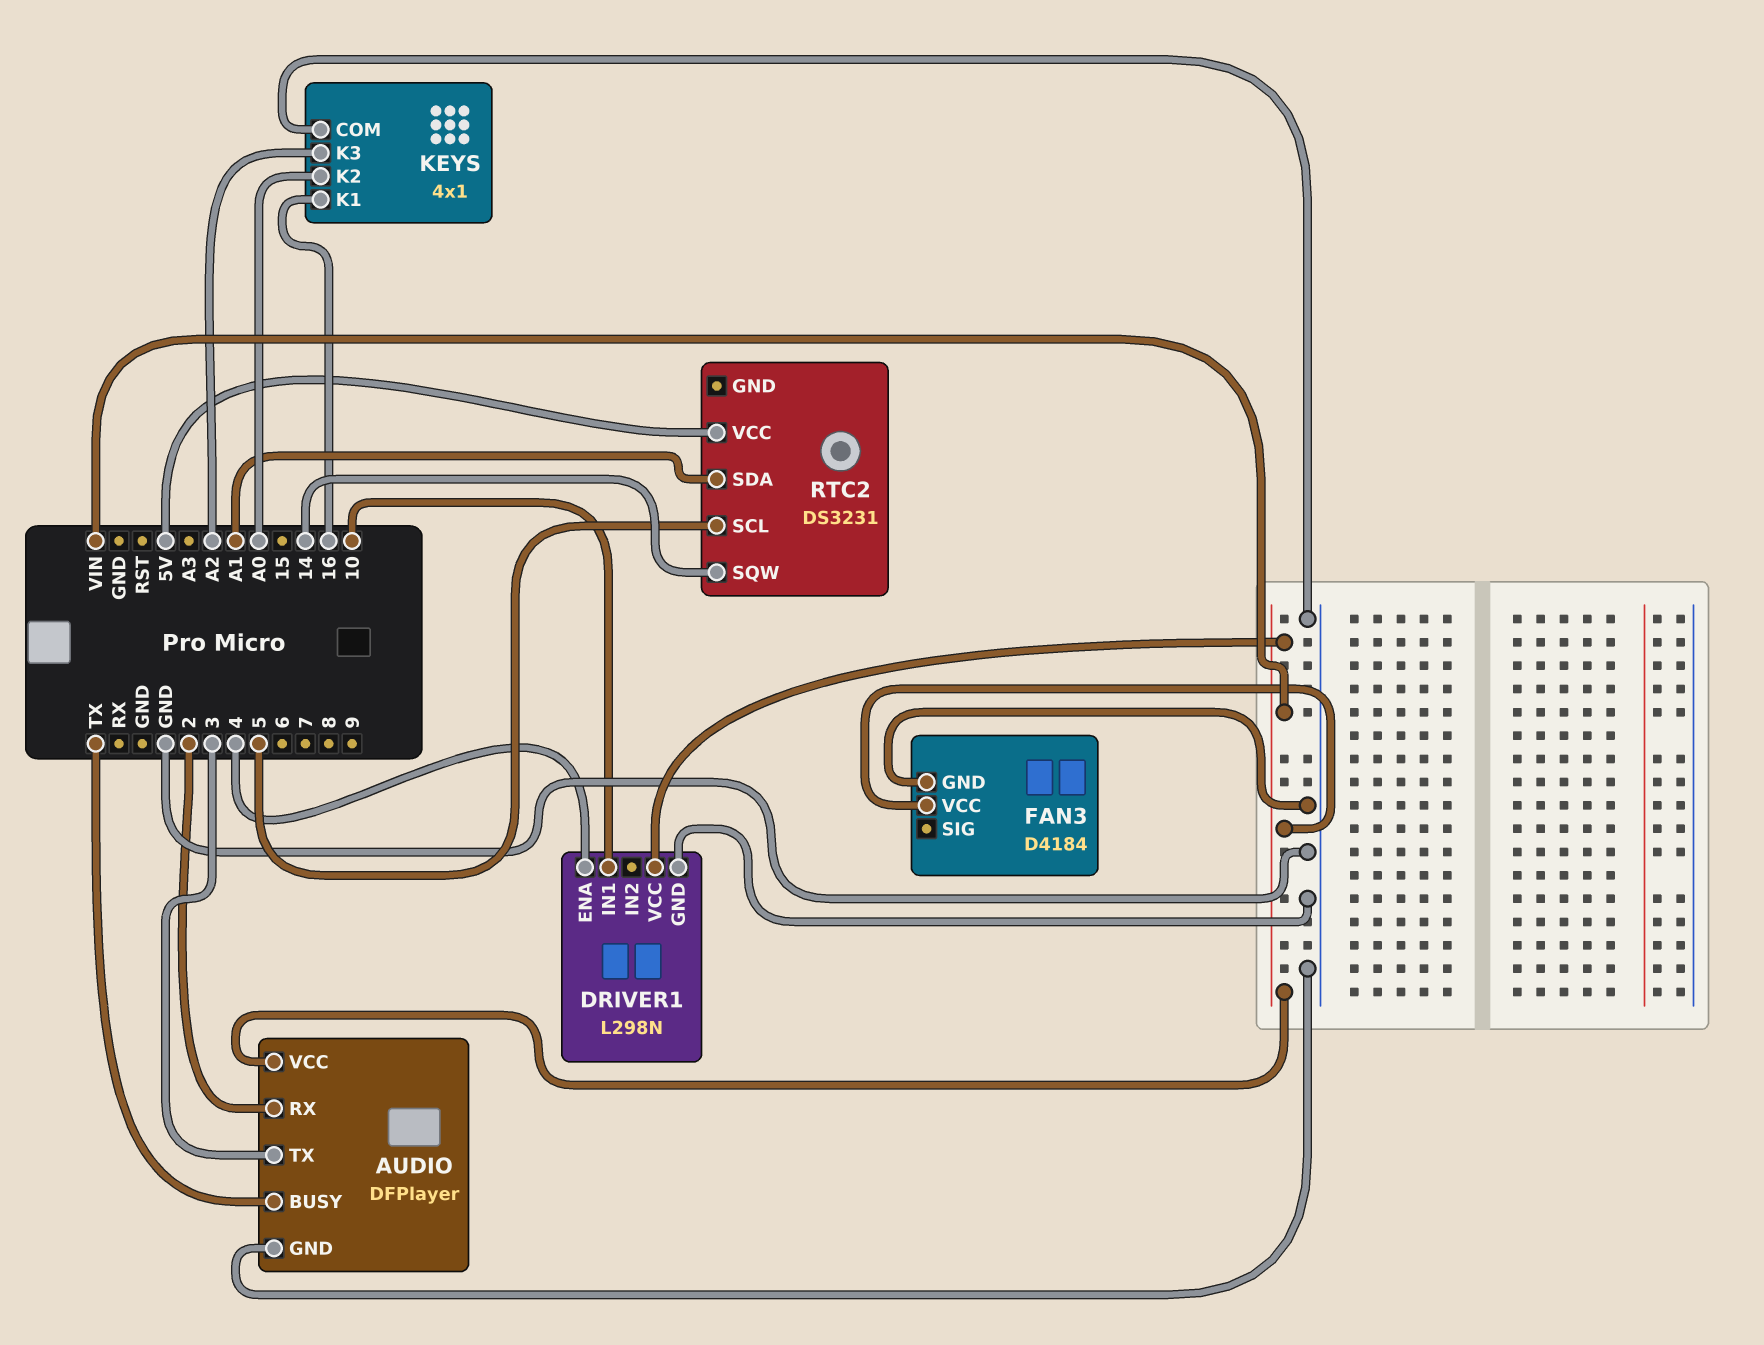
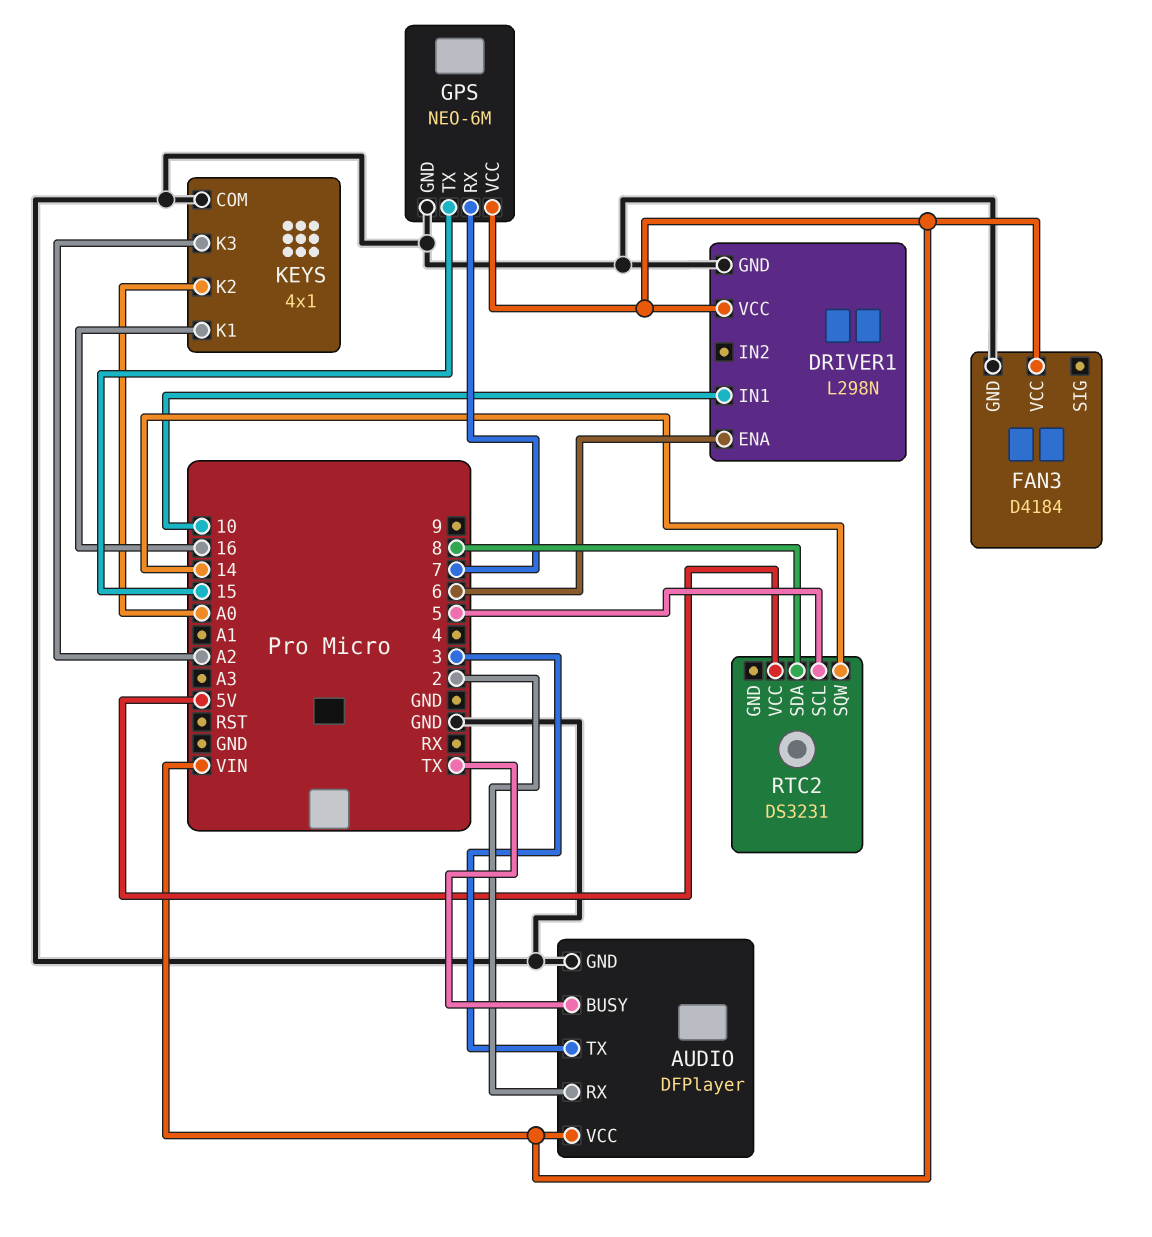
DRIVER1 pin ENA: 4 -> 6
GPS: none -> NEO-6M
GPS pin GND: none -> GND
GPS pin RX: none -> 7
GPS pin TX: none -> 15
GPS pin VCC: none -> VIN
RTC2 pin SDA: A1 -> 8

